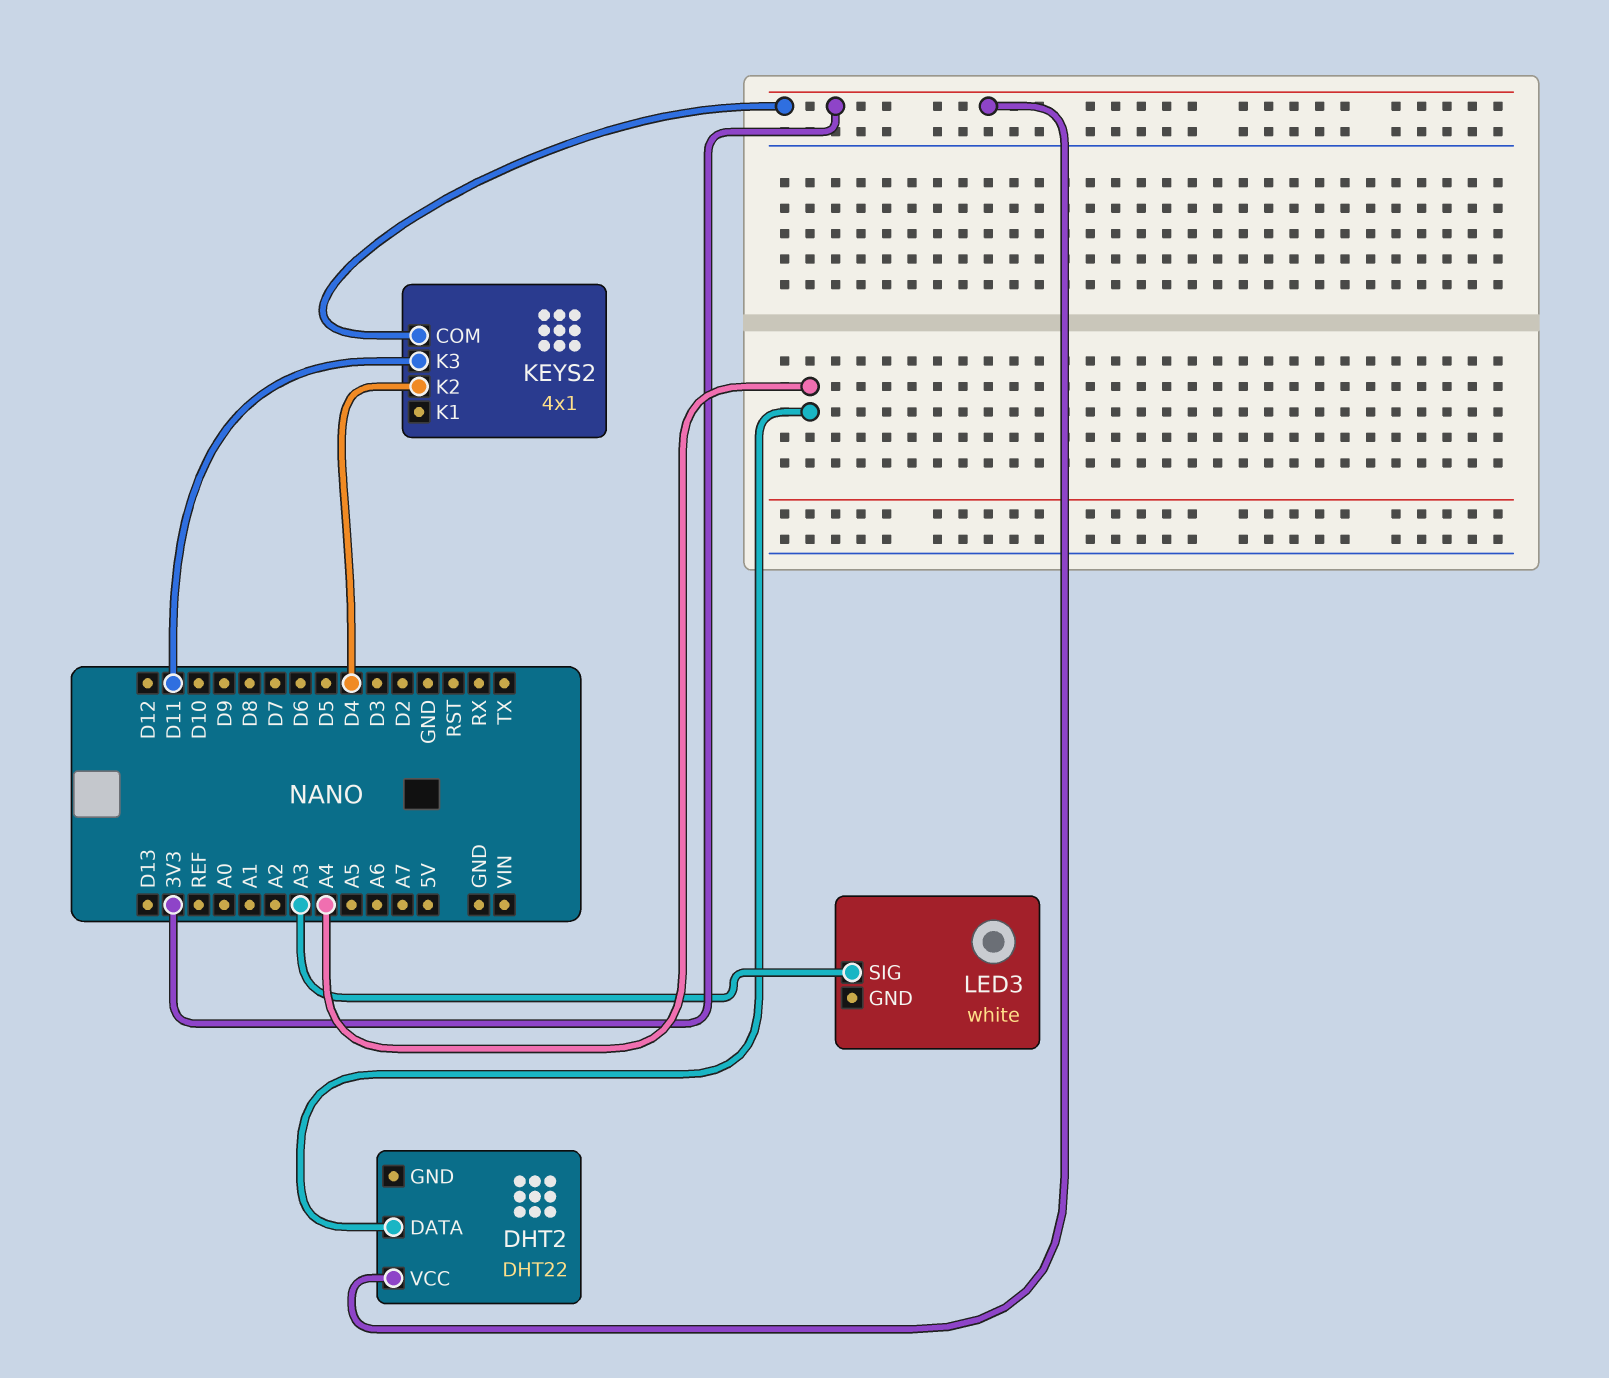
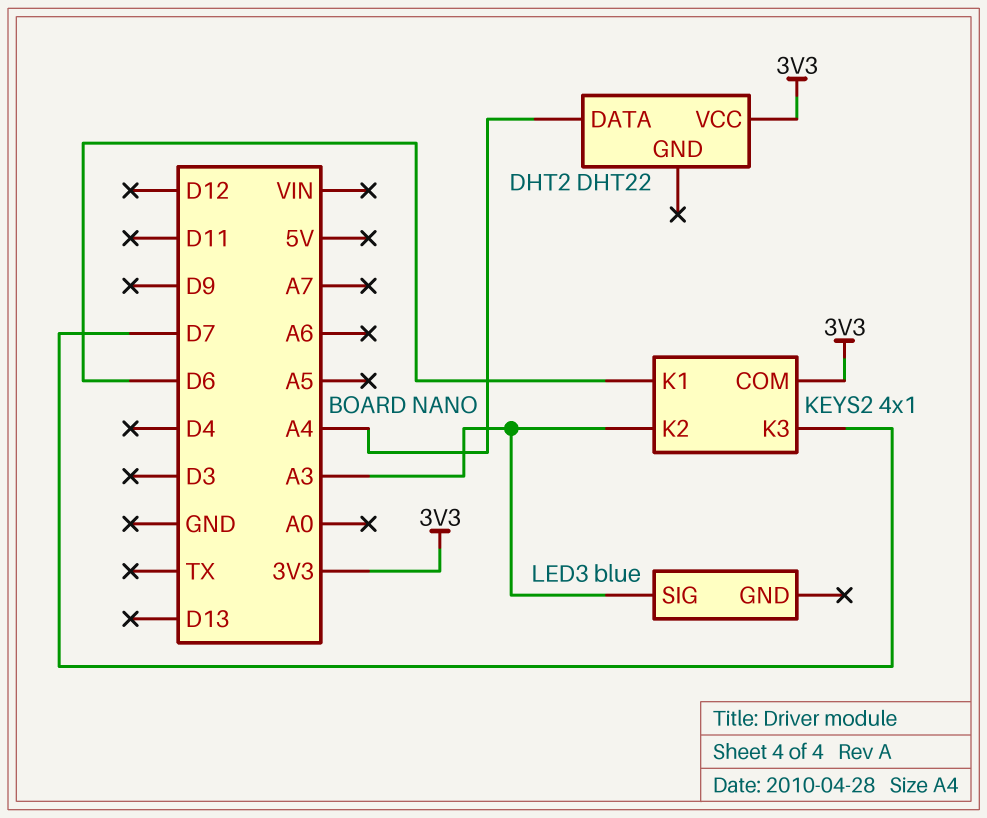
KEYS2 pin K1: none -> D6
KEYS2 pin K2: D4 -> A3
KEYS2 pin K3: D11 -> D7
LED3: white -> blue

